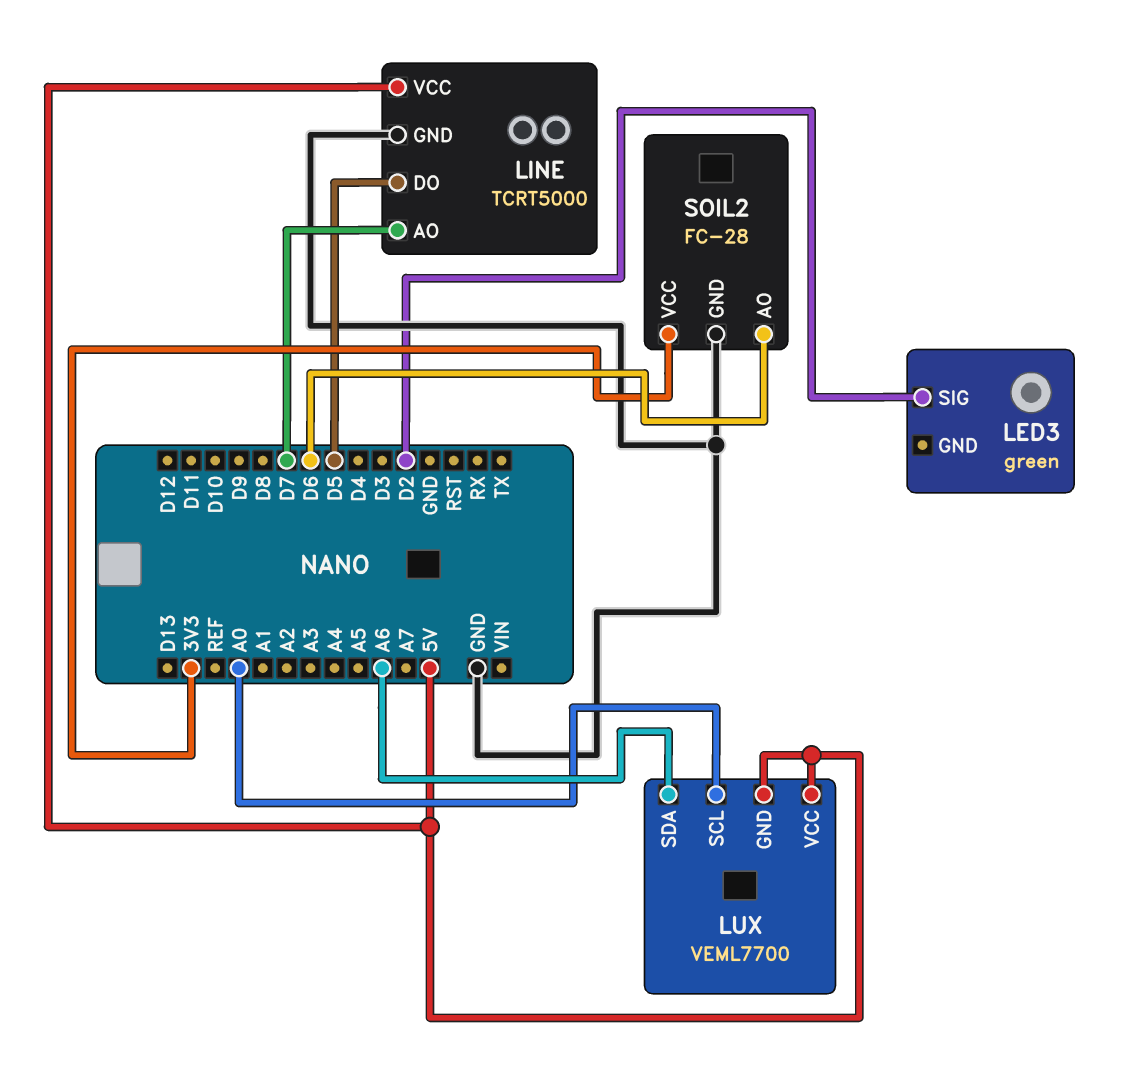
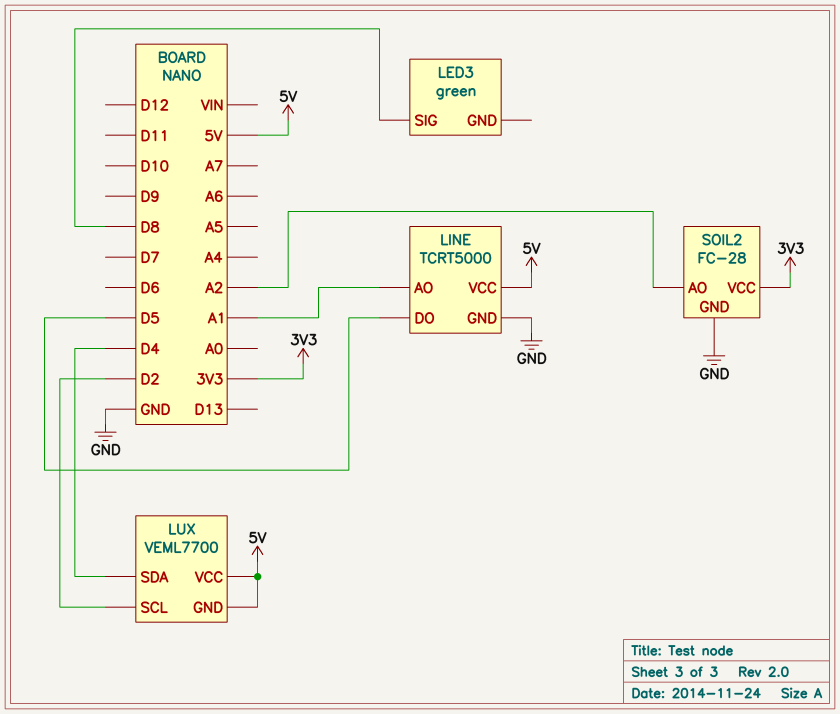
LED3 pin SIG: D2 -> D8
LINE pin AO: D7 -> A1
LUX pin SCL: A0 -> D2
LUX pin SDA: A6 -> D4
SOIL2 pin AO: D6 -> A2

